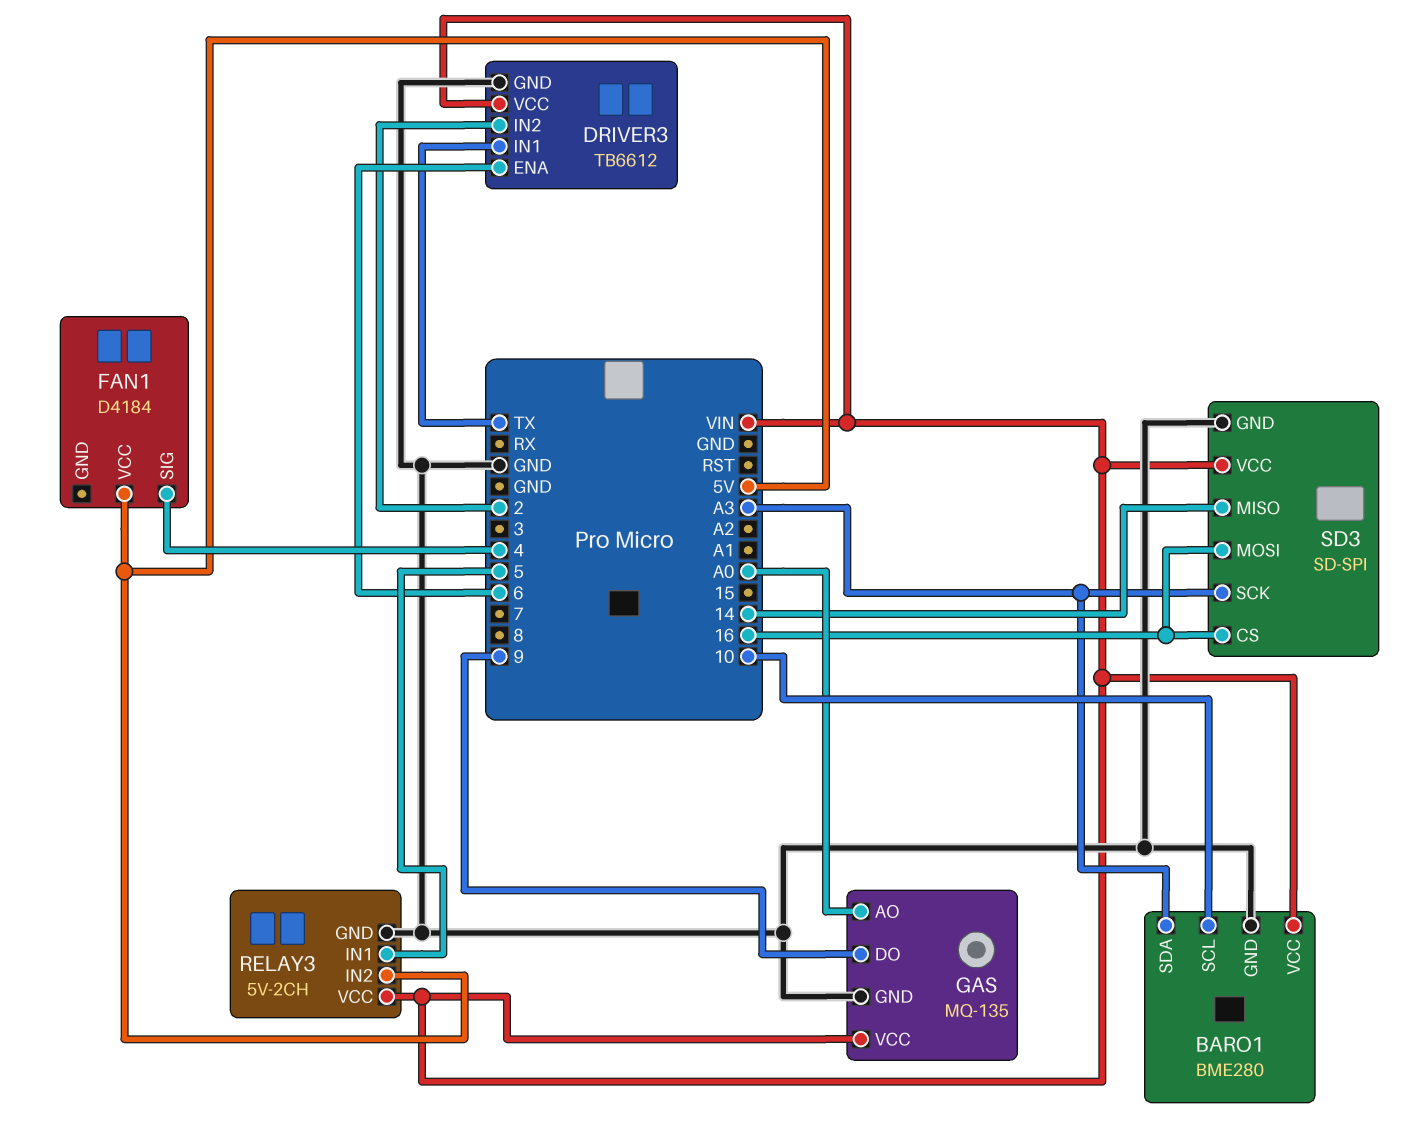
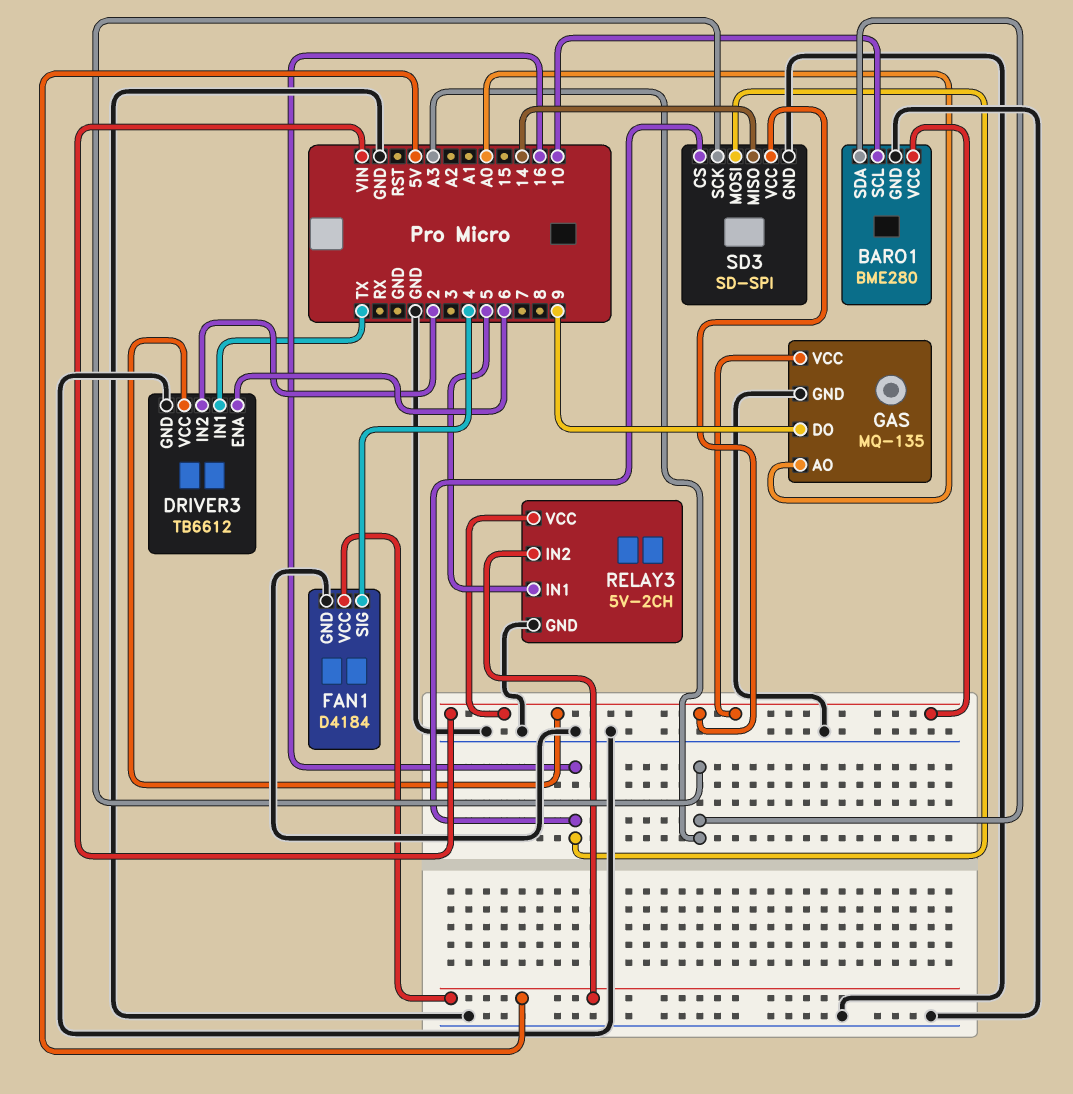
FAN1 pin GND: none -> GND

